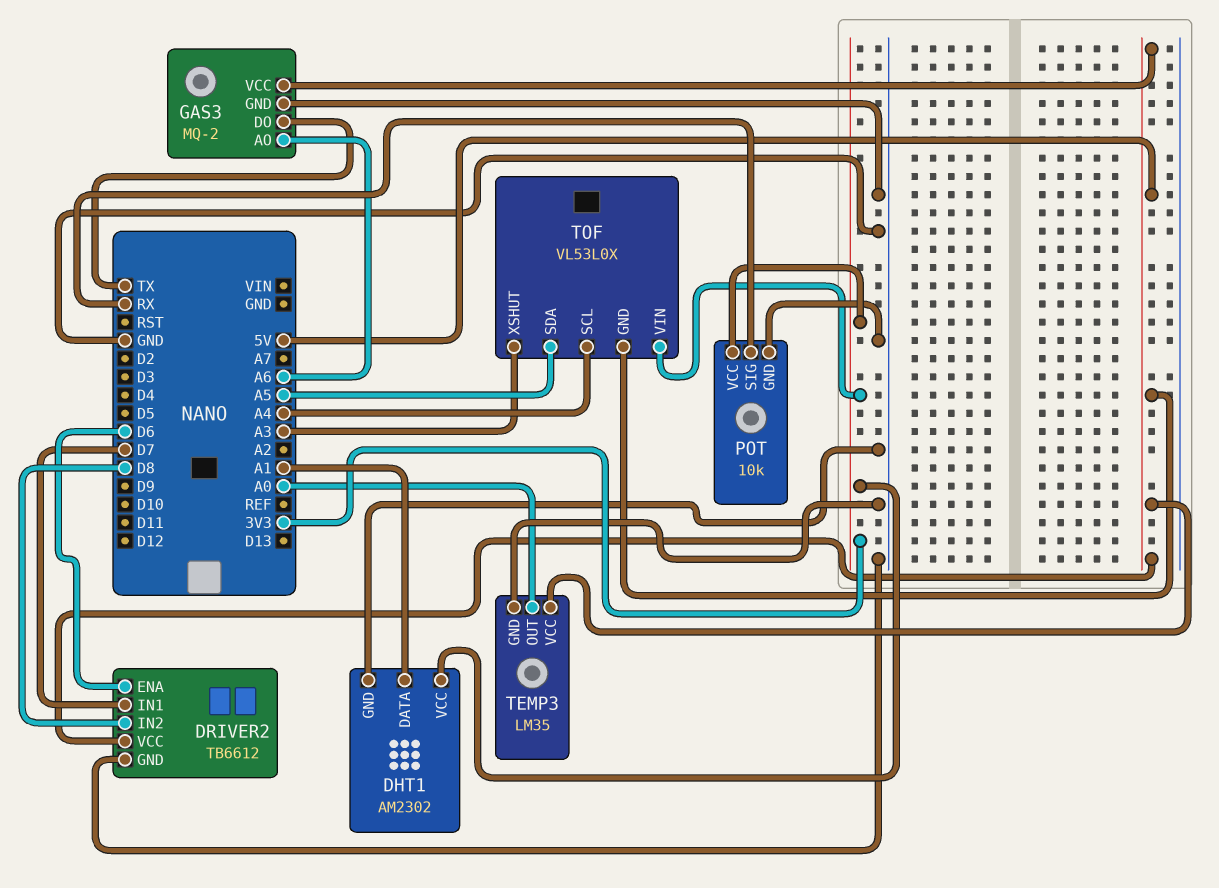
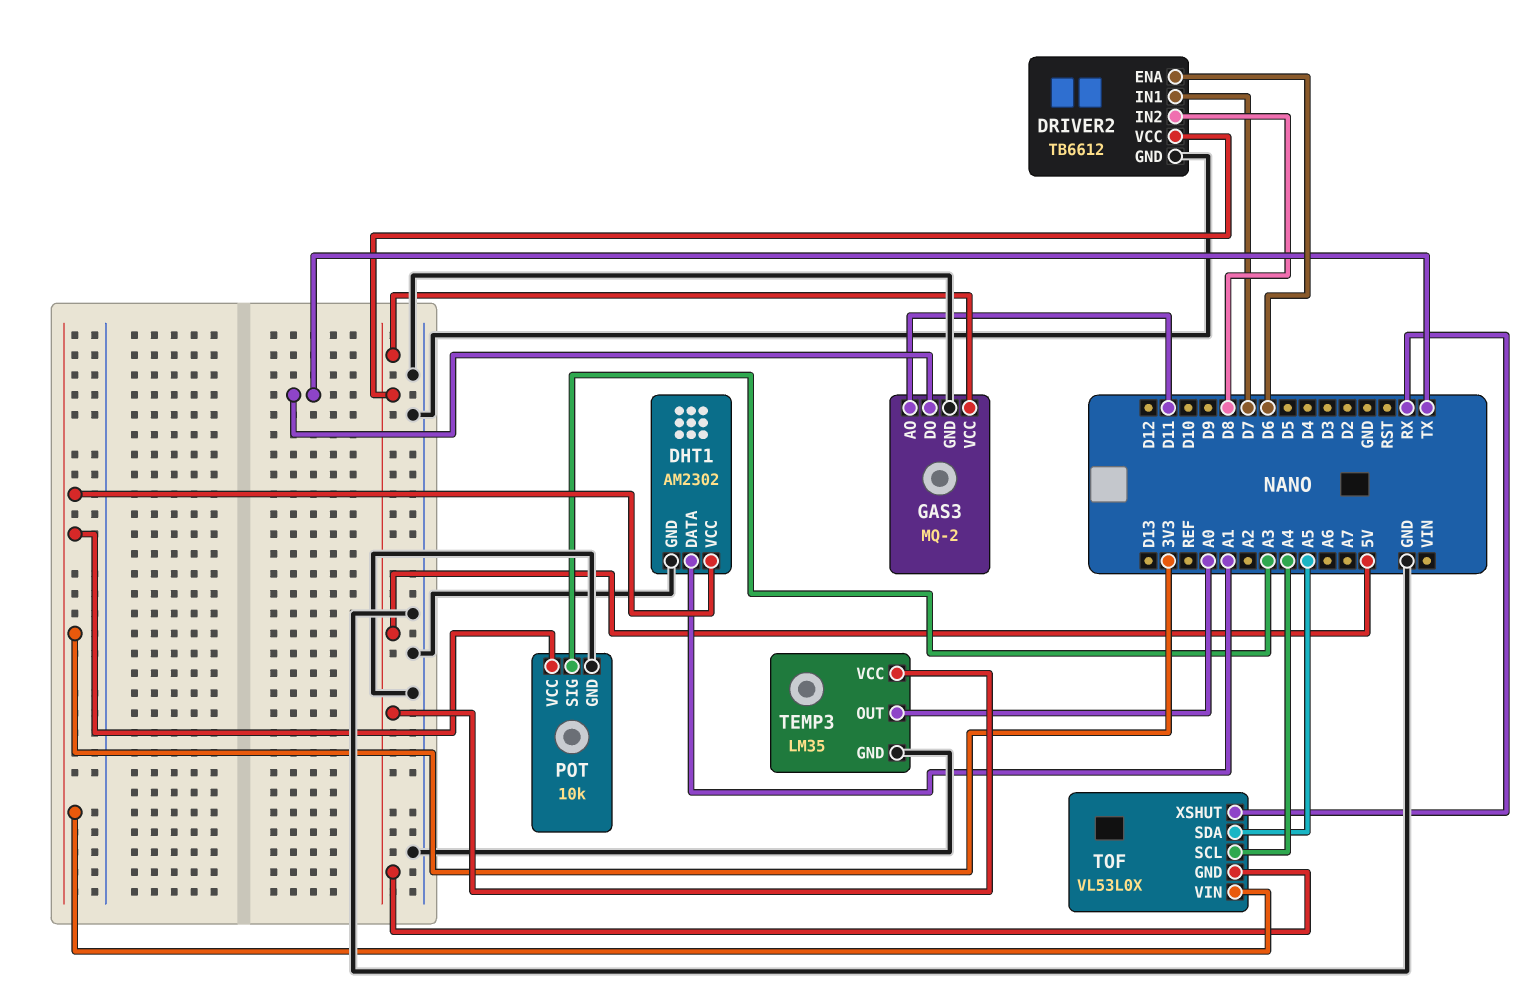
GAS3 pin AO: A6 -> D11
POT pin SIG: RX -> A3
TOF pin XSHUT: A3 -> RX

